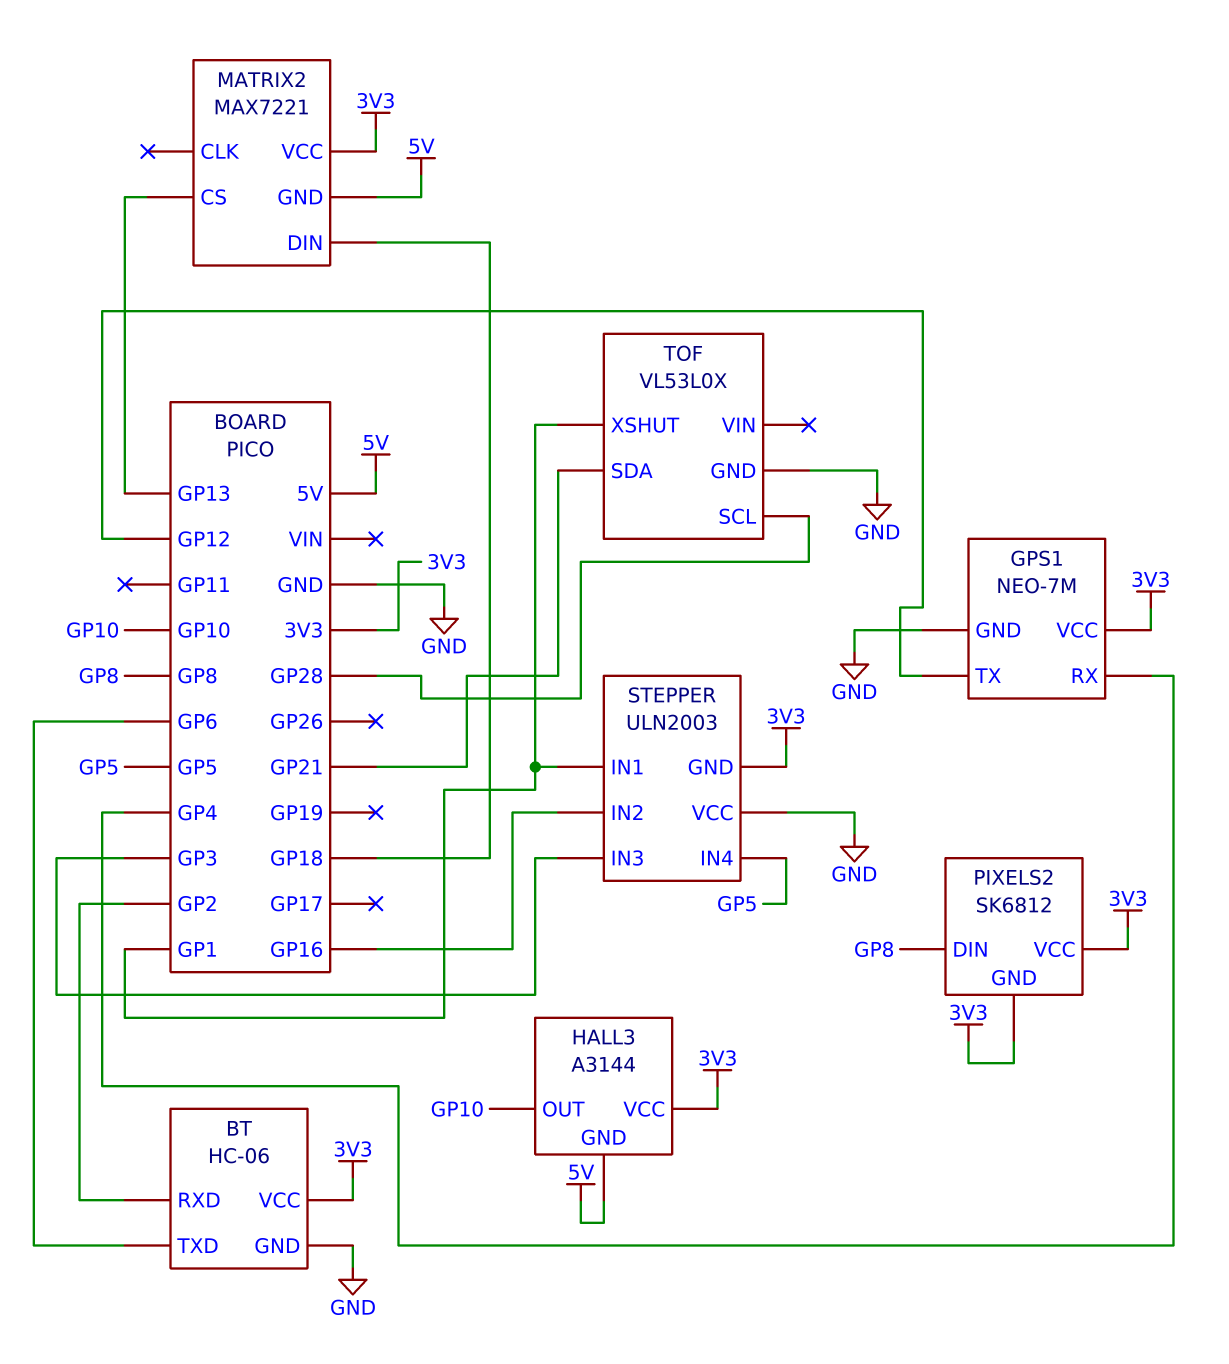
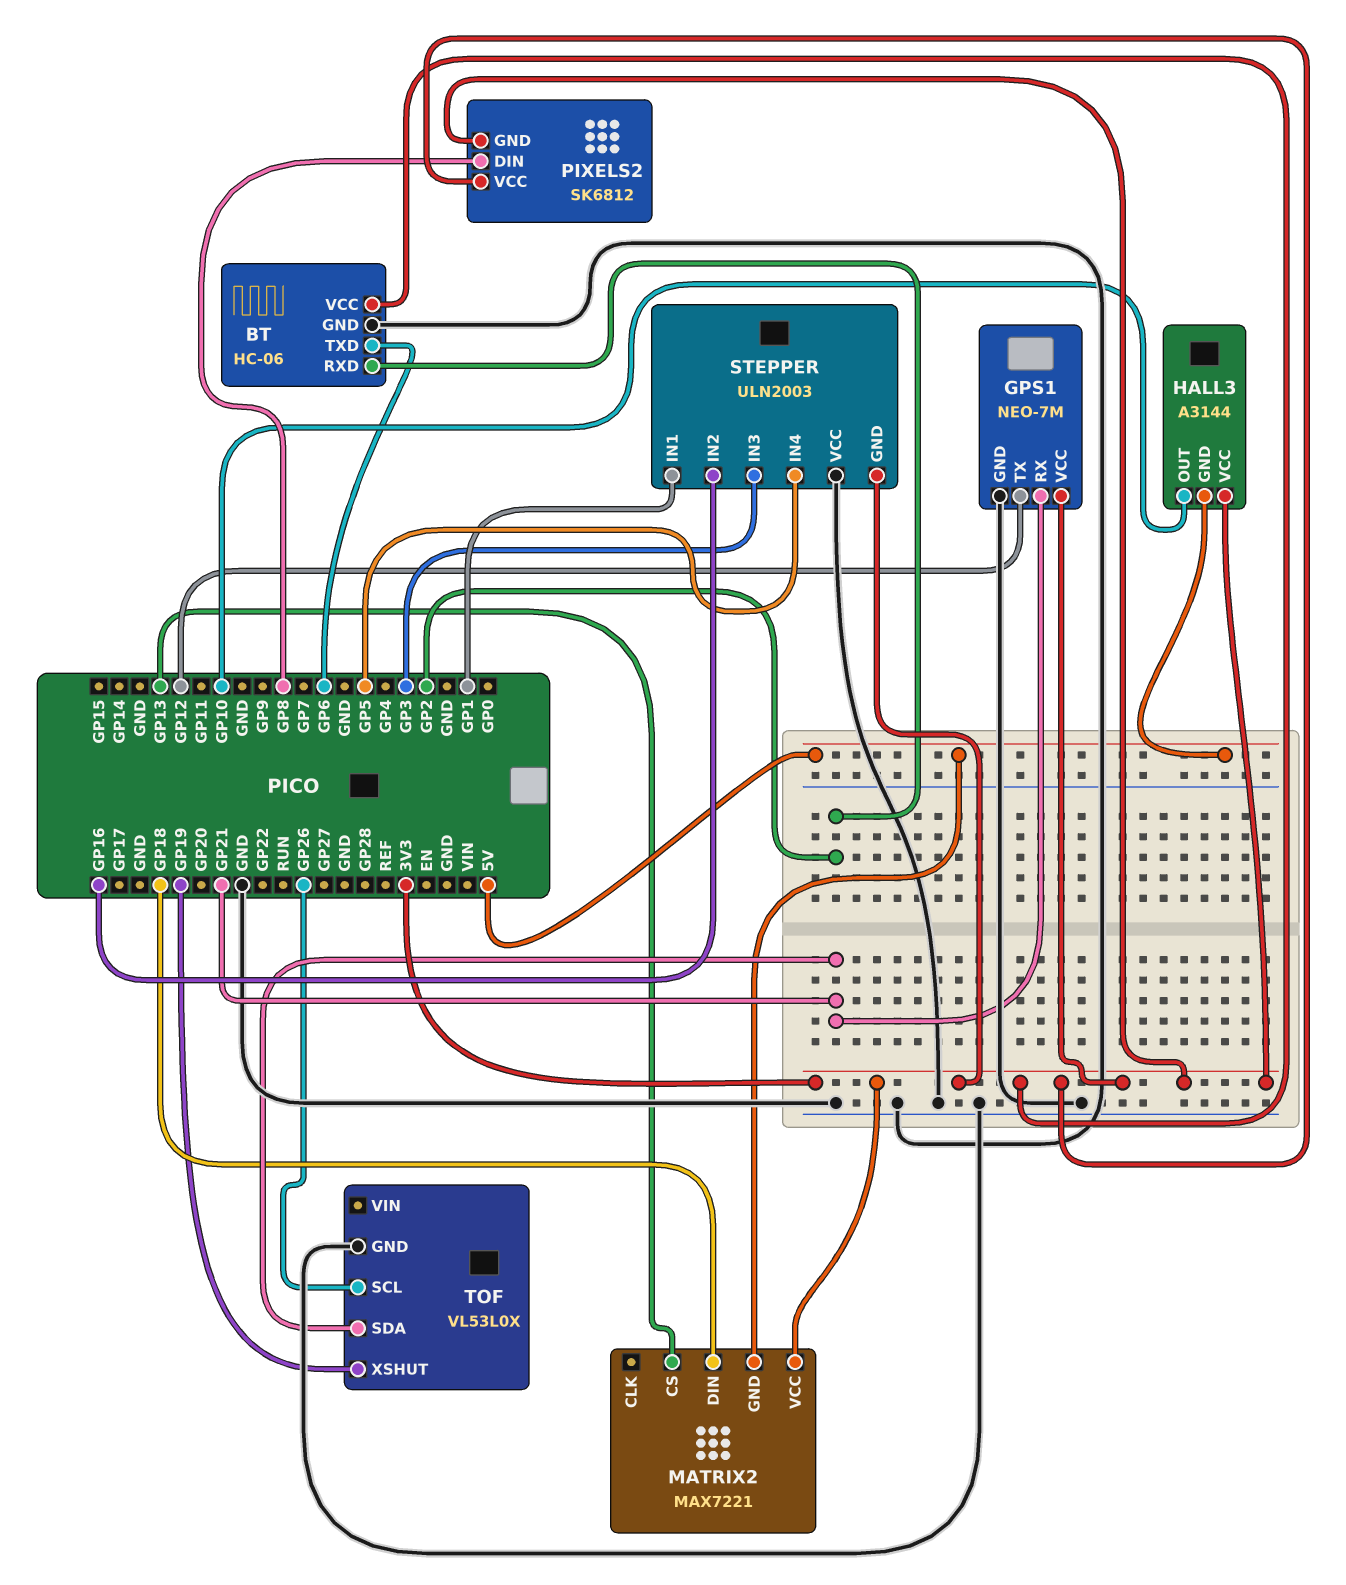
GPS1 pin RX: GP4 -> GP21
TOF pin SCL: GP28 -> GP26
TOF pin XSHUT: GP1 -> GP19

